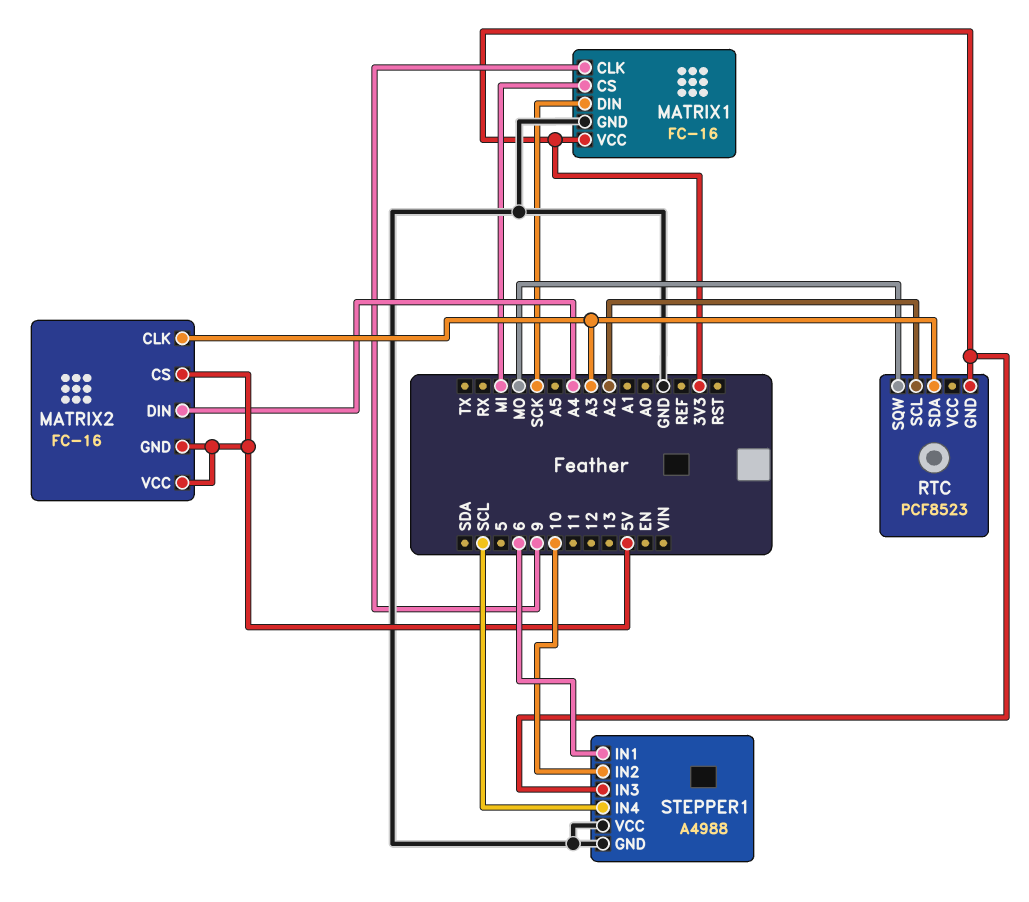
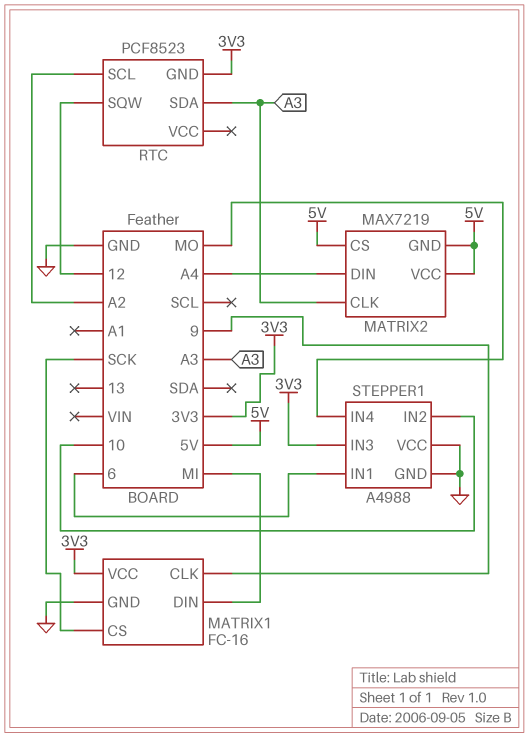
MATRIX1 pin CS: MI -> SCK
MATRIX1 pin DIN: SCK -> MI
MATRIX2: FC-16 -> MAX7219
RTC pin SQW: MO -> 12
STEPPER1 pin IN4: SCL -> MO

